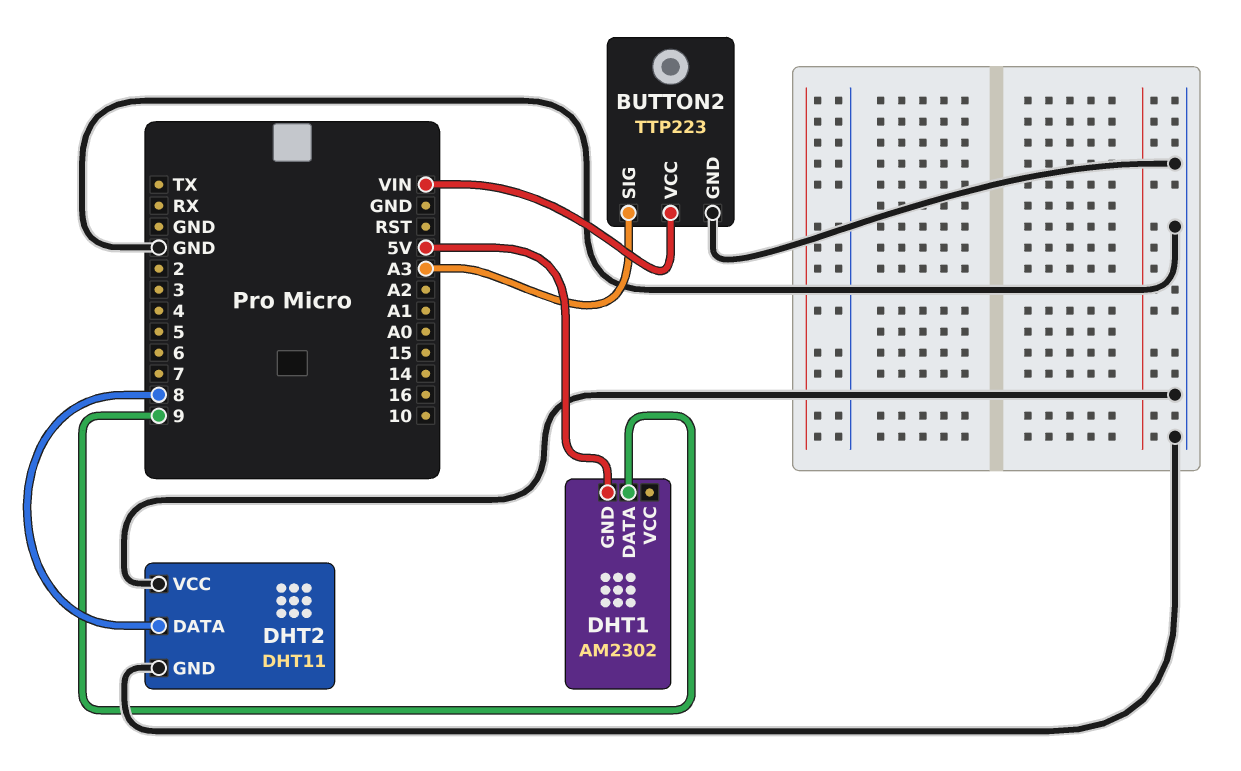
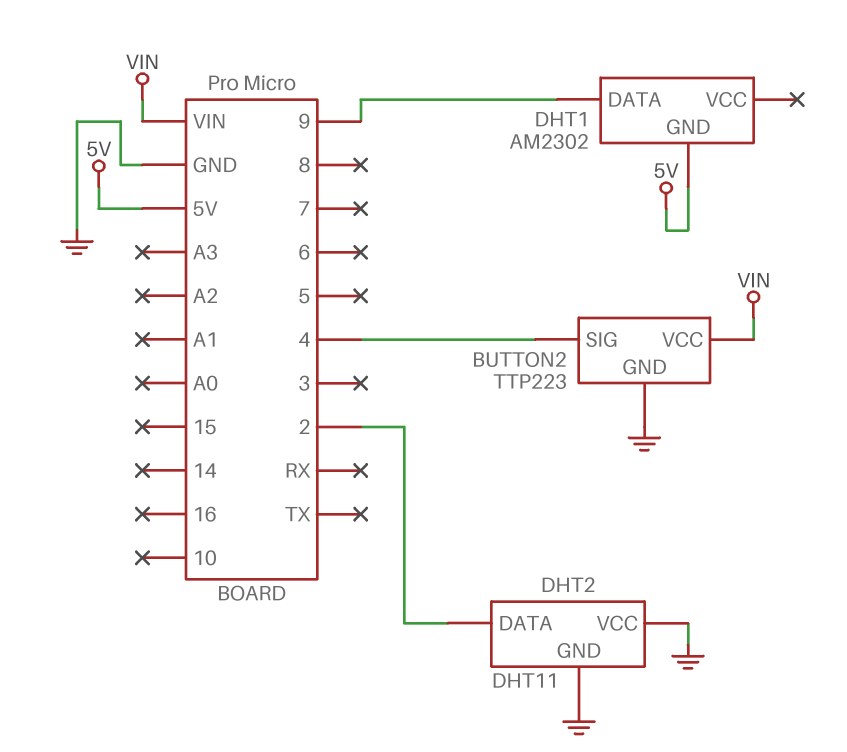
BUTTON2 pin SIG: A3 -> 4
DHT2 pin DATA: 8 -> 2

